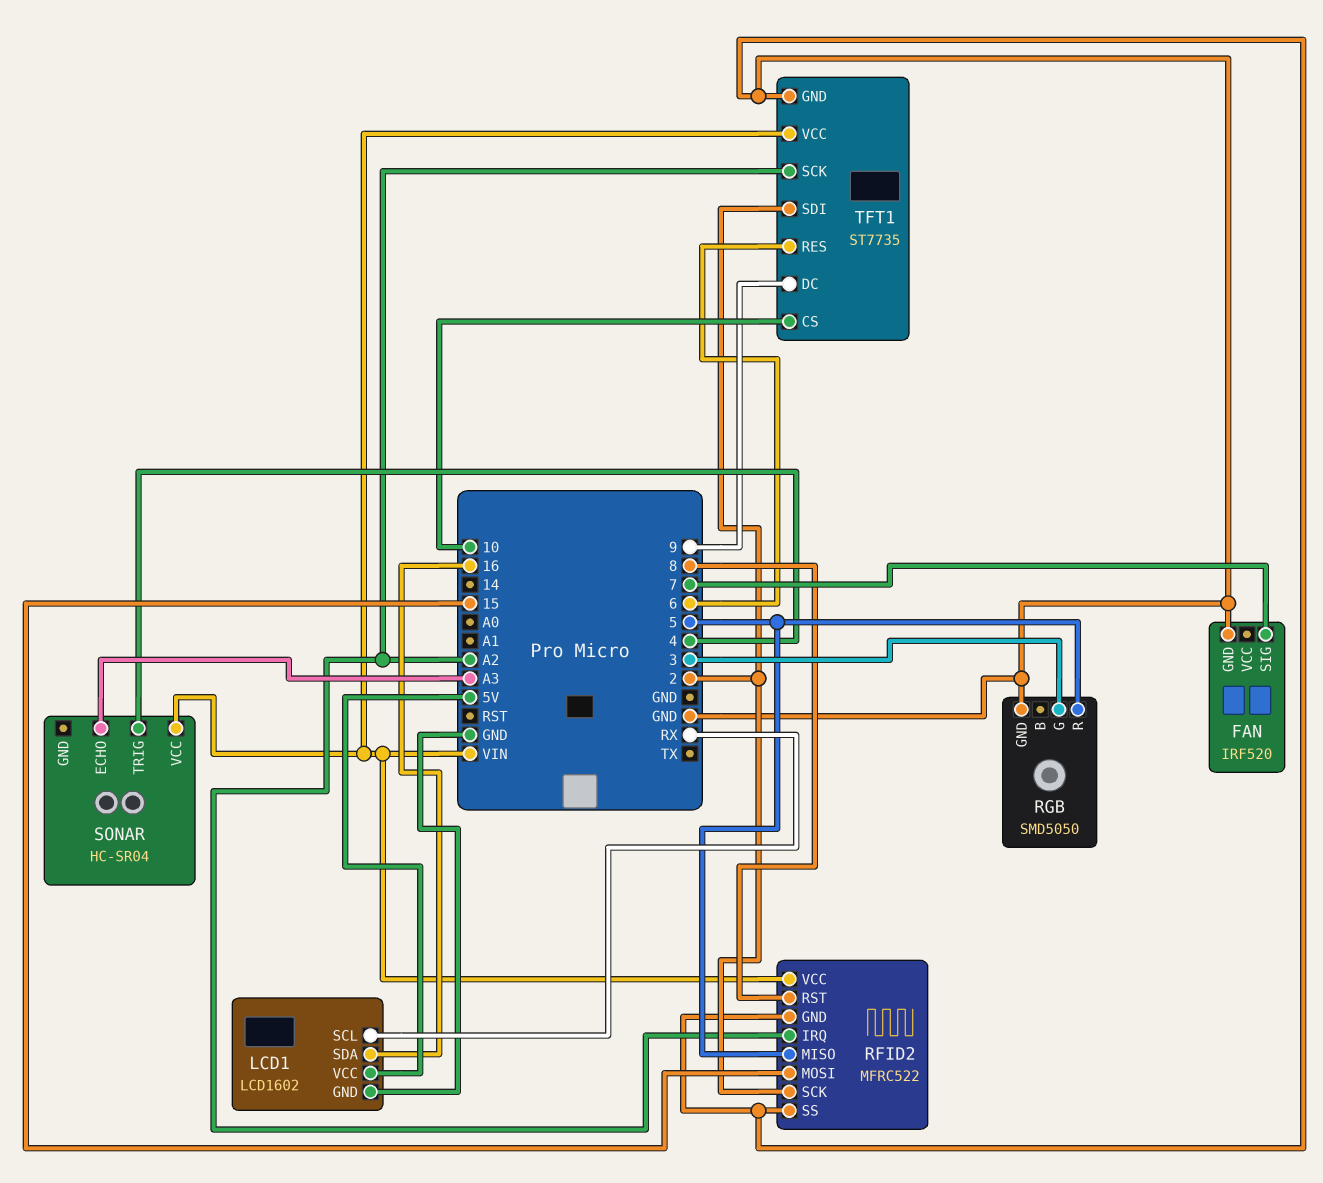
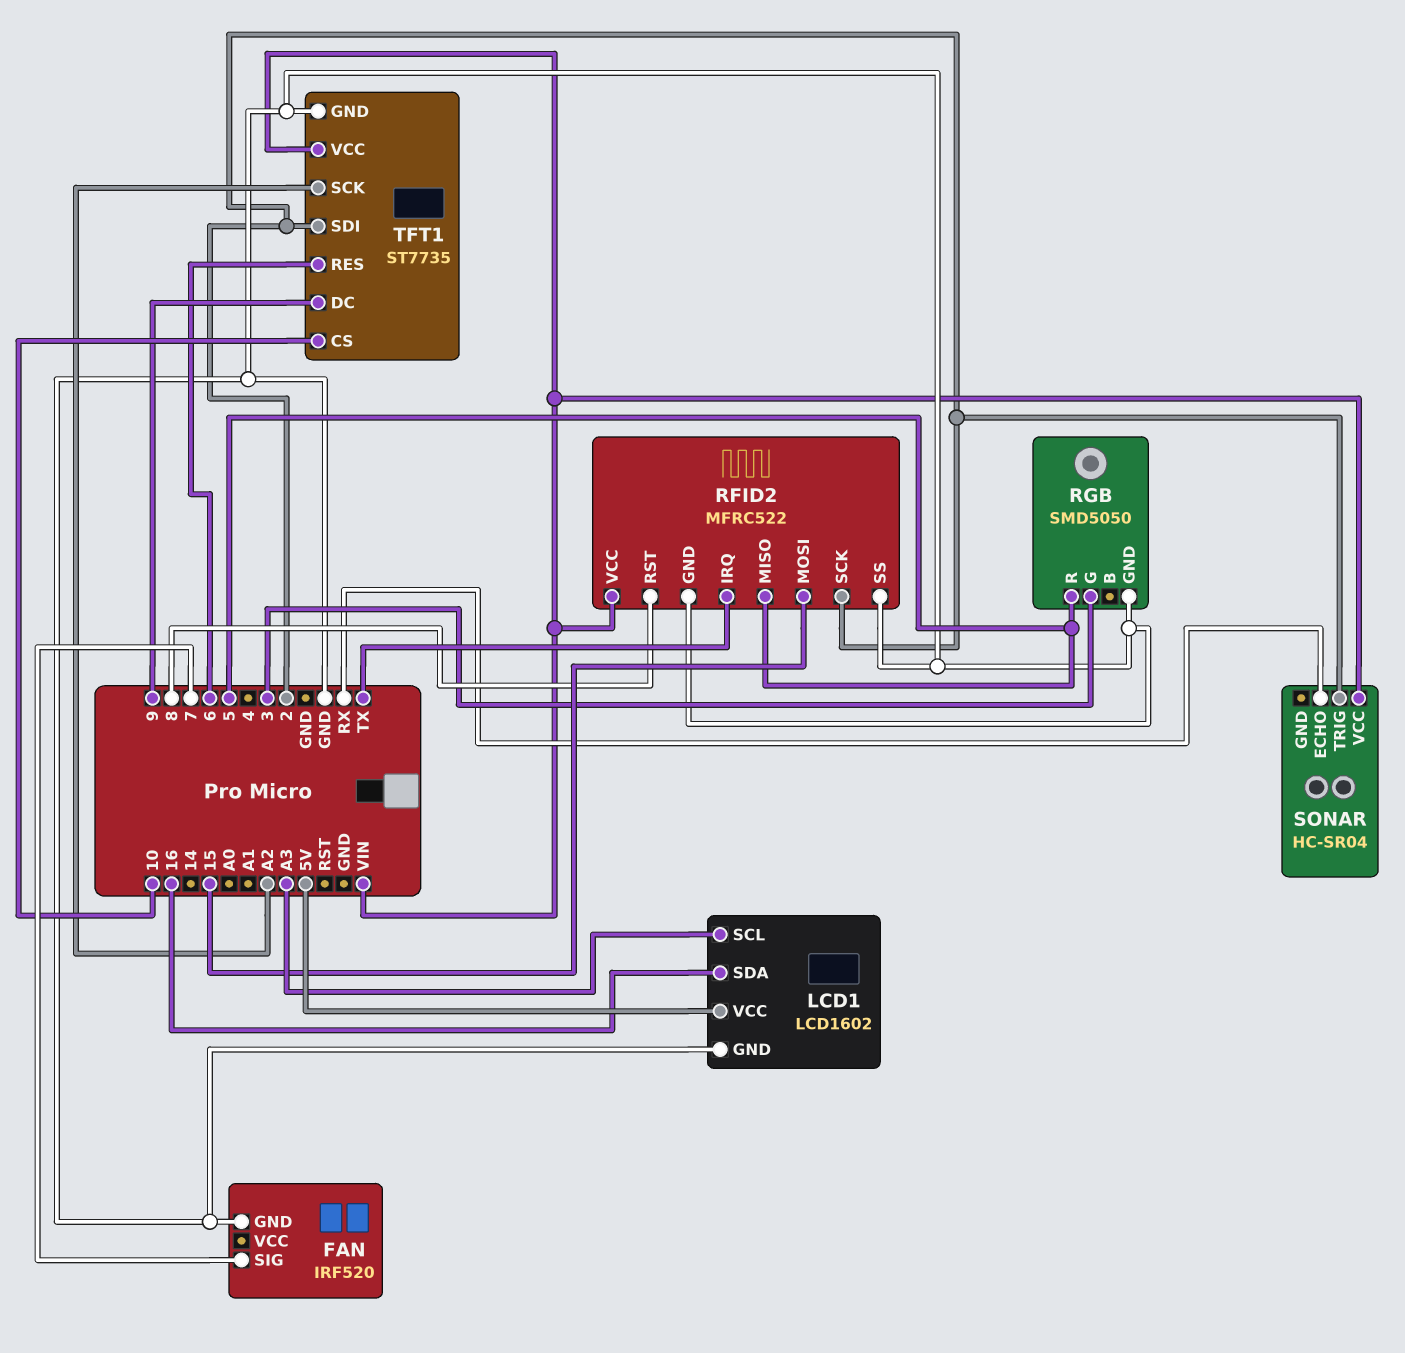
LCD1 pin SCL: RX -> A3
RFID2 pin IRQ: A2 -> TX
SONAR pin ECHO: A3 -> RX
SONAR pin TRIG: 4 -> 2

